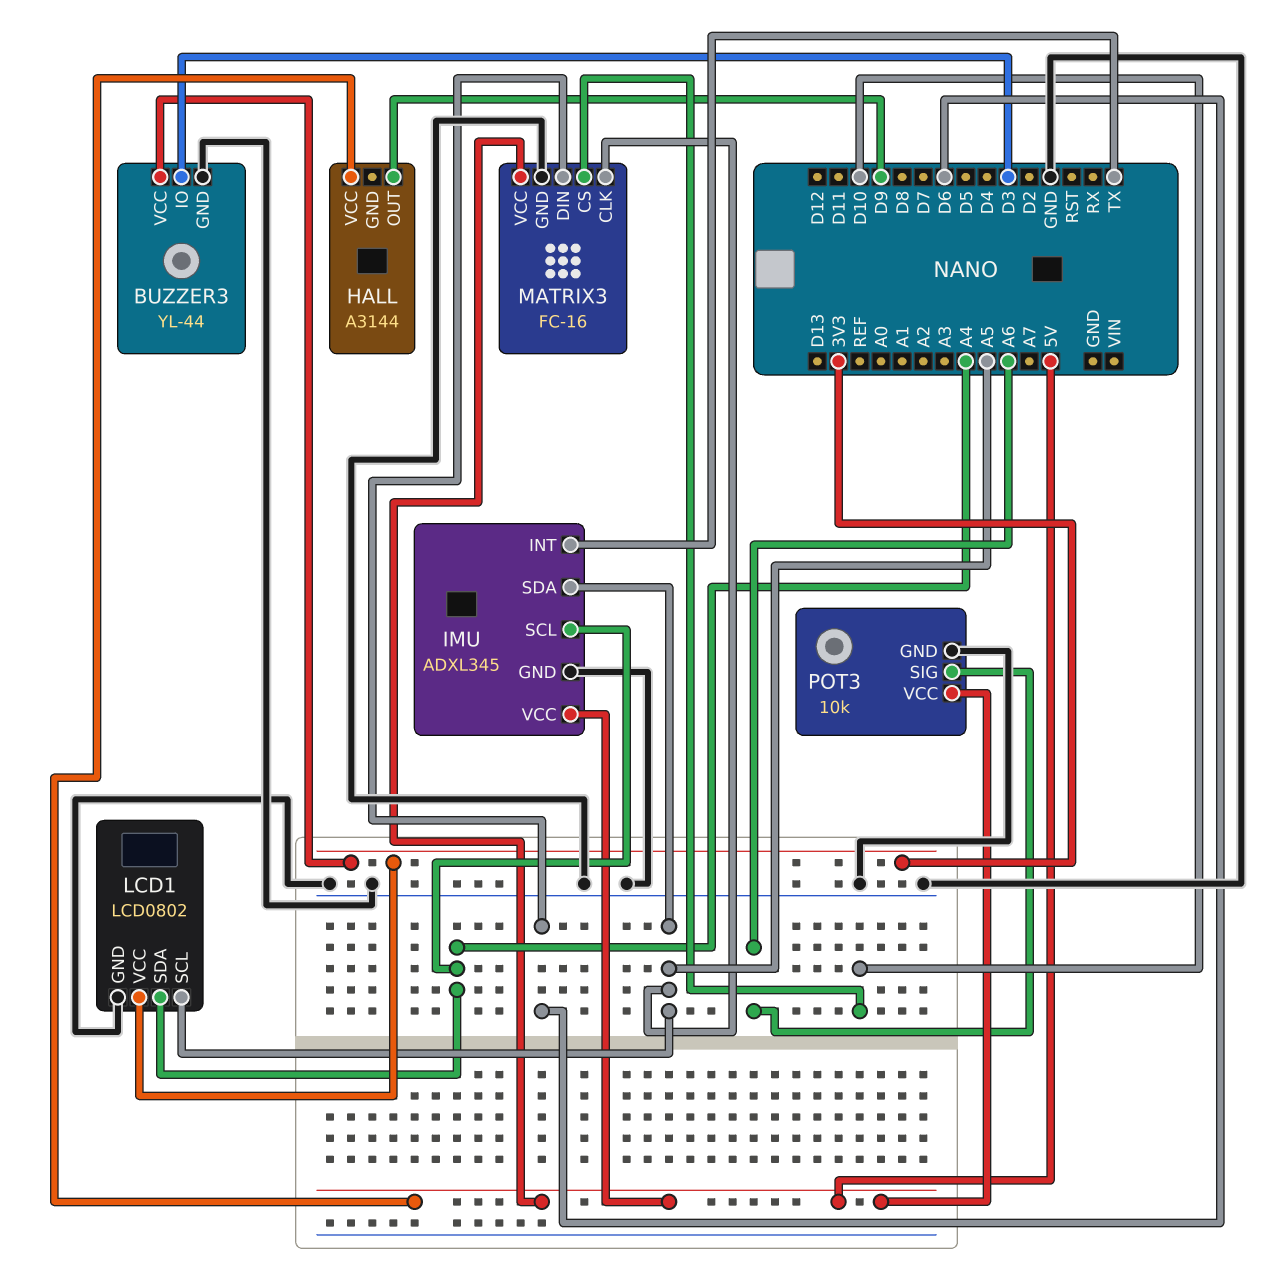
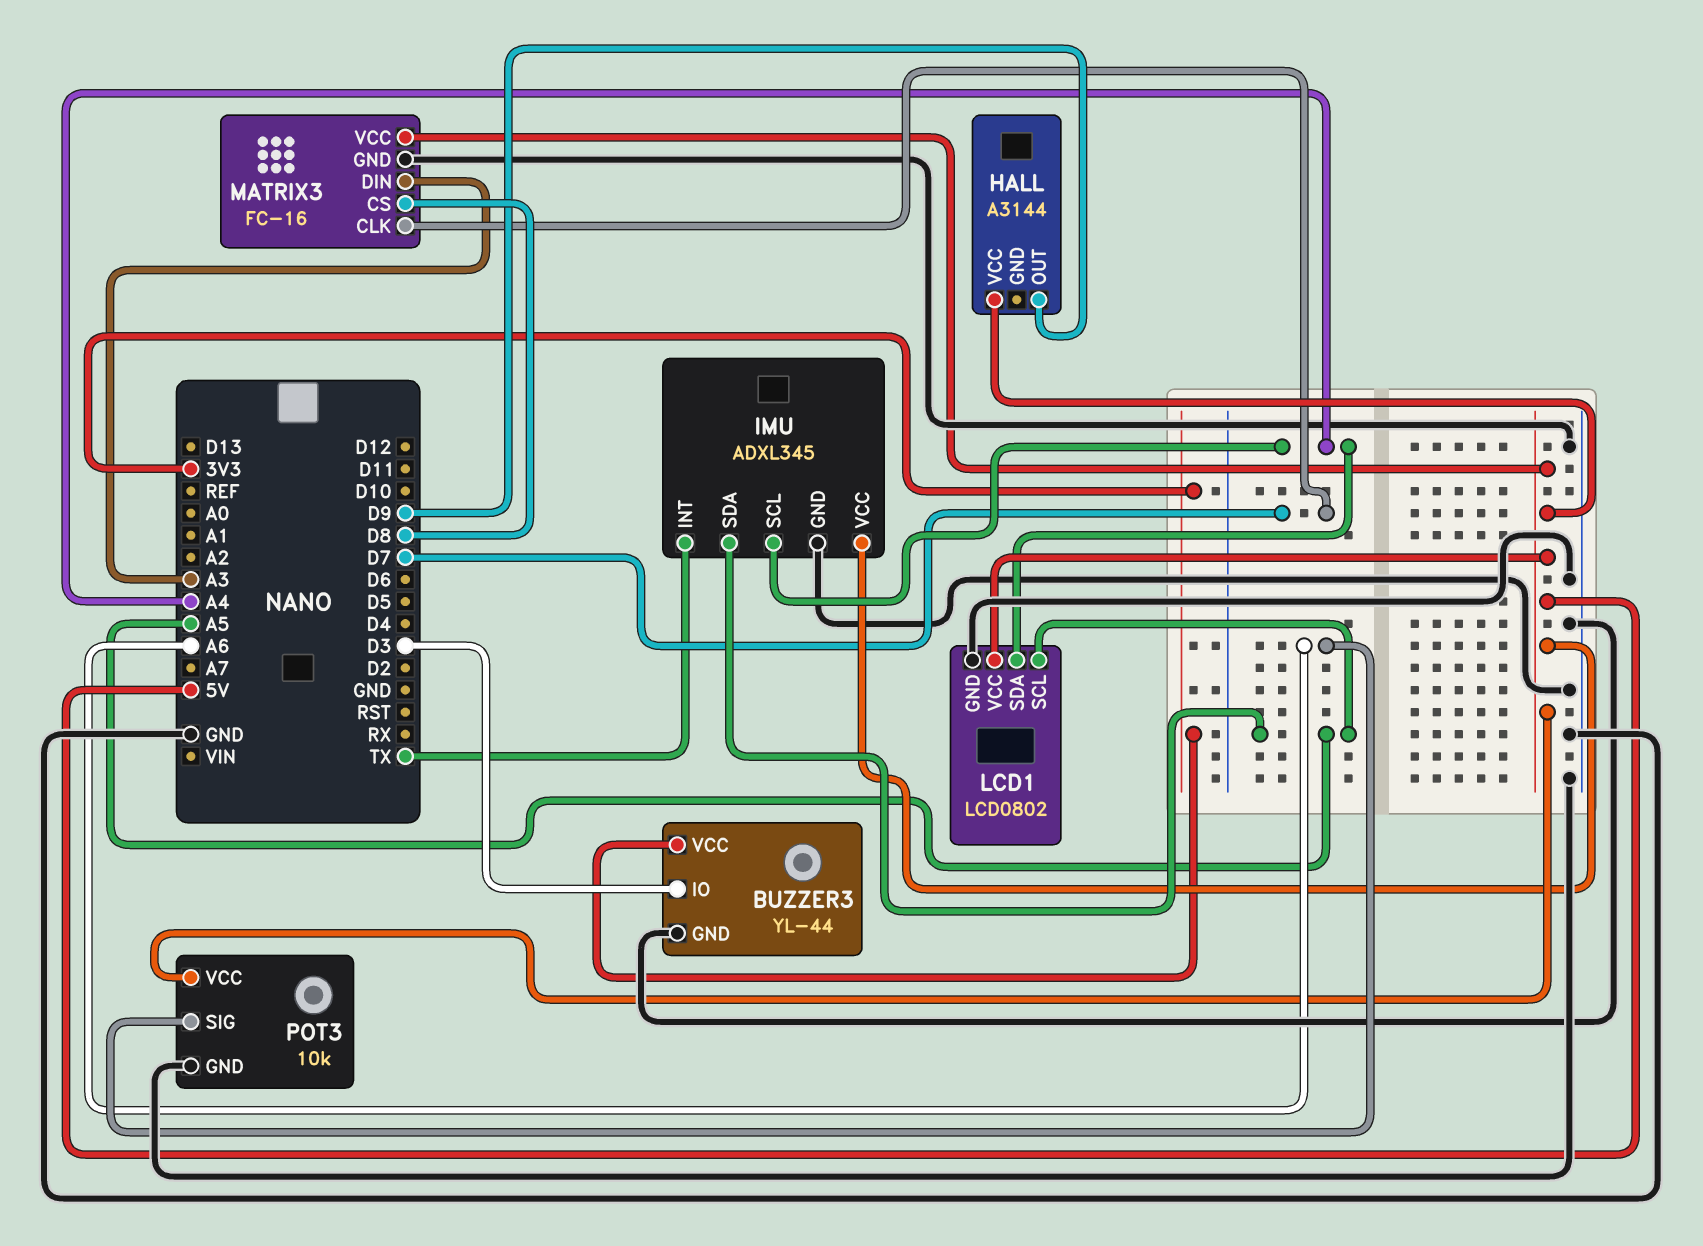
LCD1 pin VCC: 3V3 -> 5V
MATRIX3 pin CLK: A5 -> D7
MATRIX3 pin CS: D10 -> D8
MATRIX3 pin DIN: D6 -> A3

